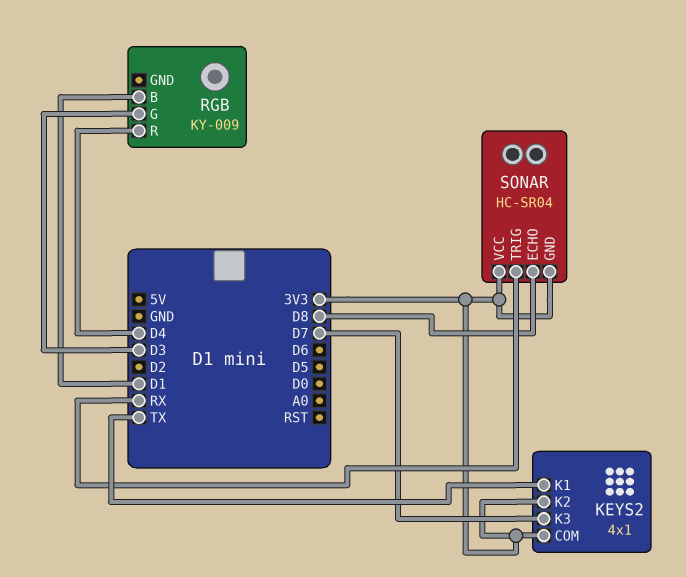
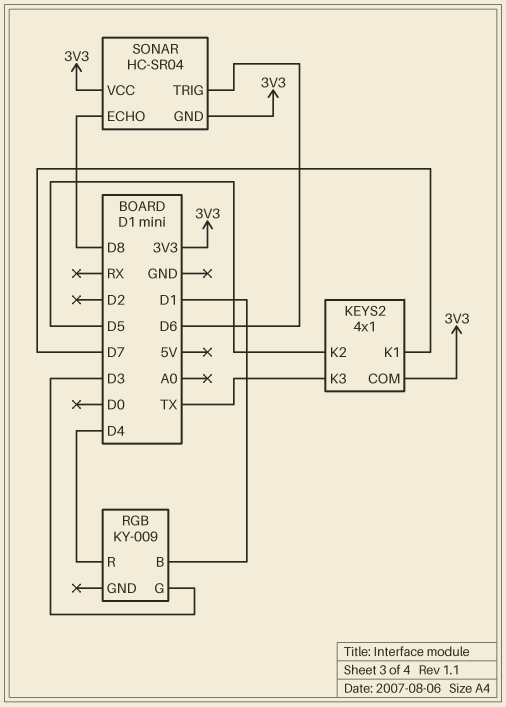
KEYS2 pin K1: TX -> D7
KEYS2 pin K2: 3V3 -> D5
KEYS2 pin K3: D7 -> TX
SONAR pin TRIG: RX -> D6

